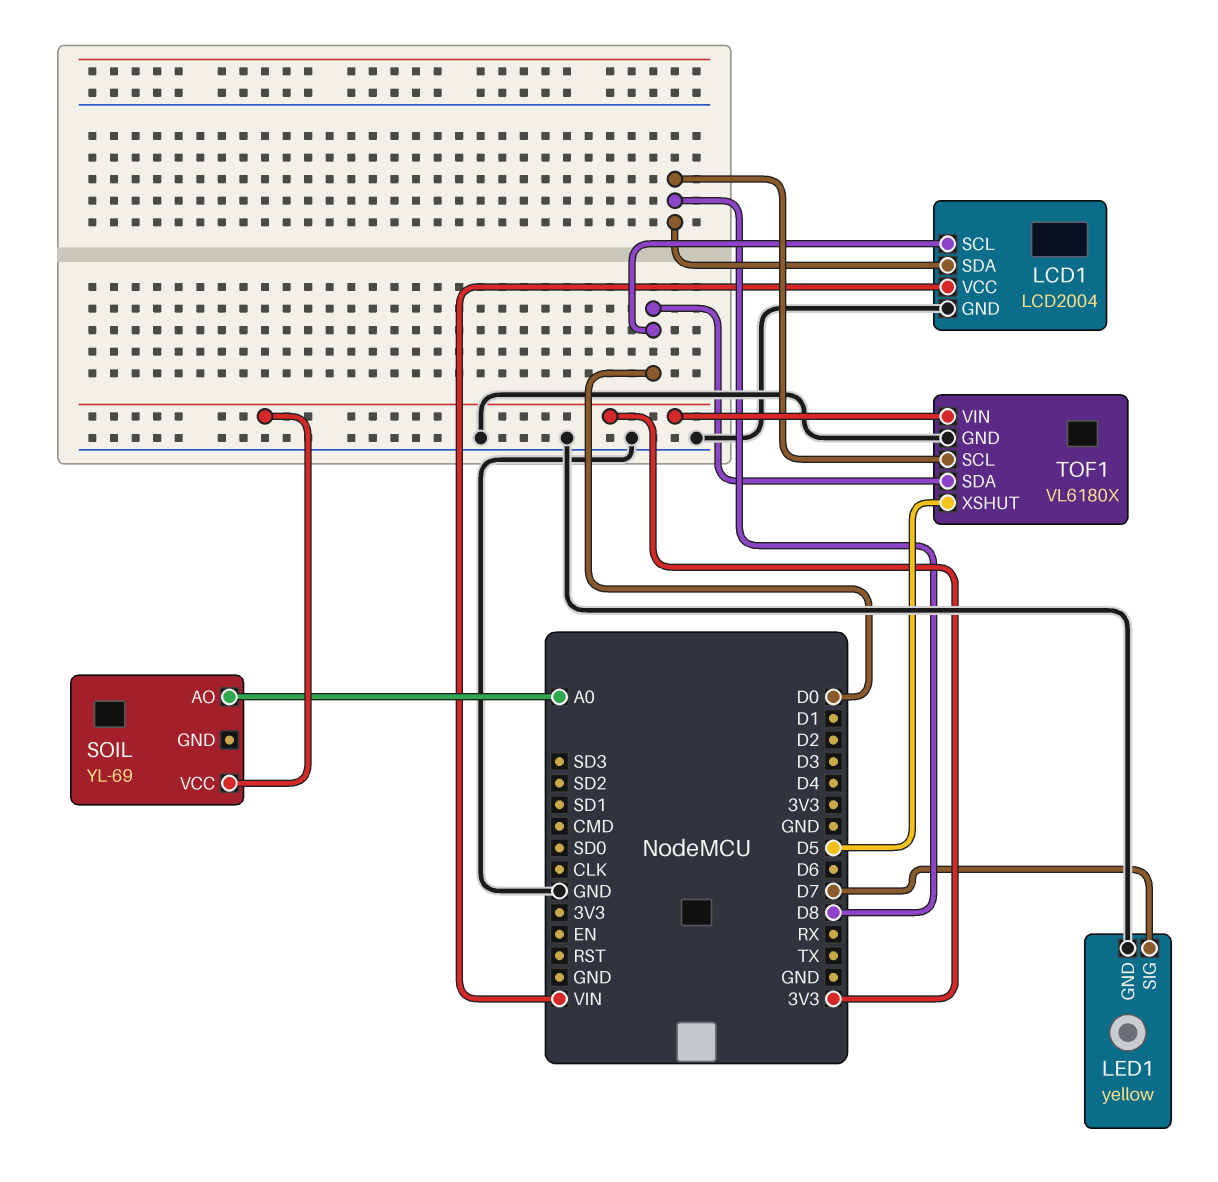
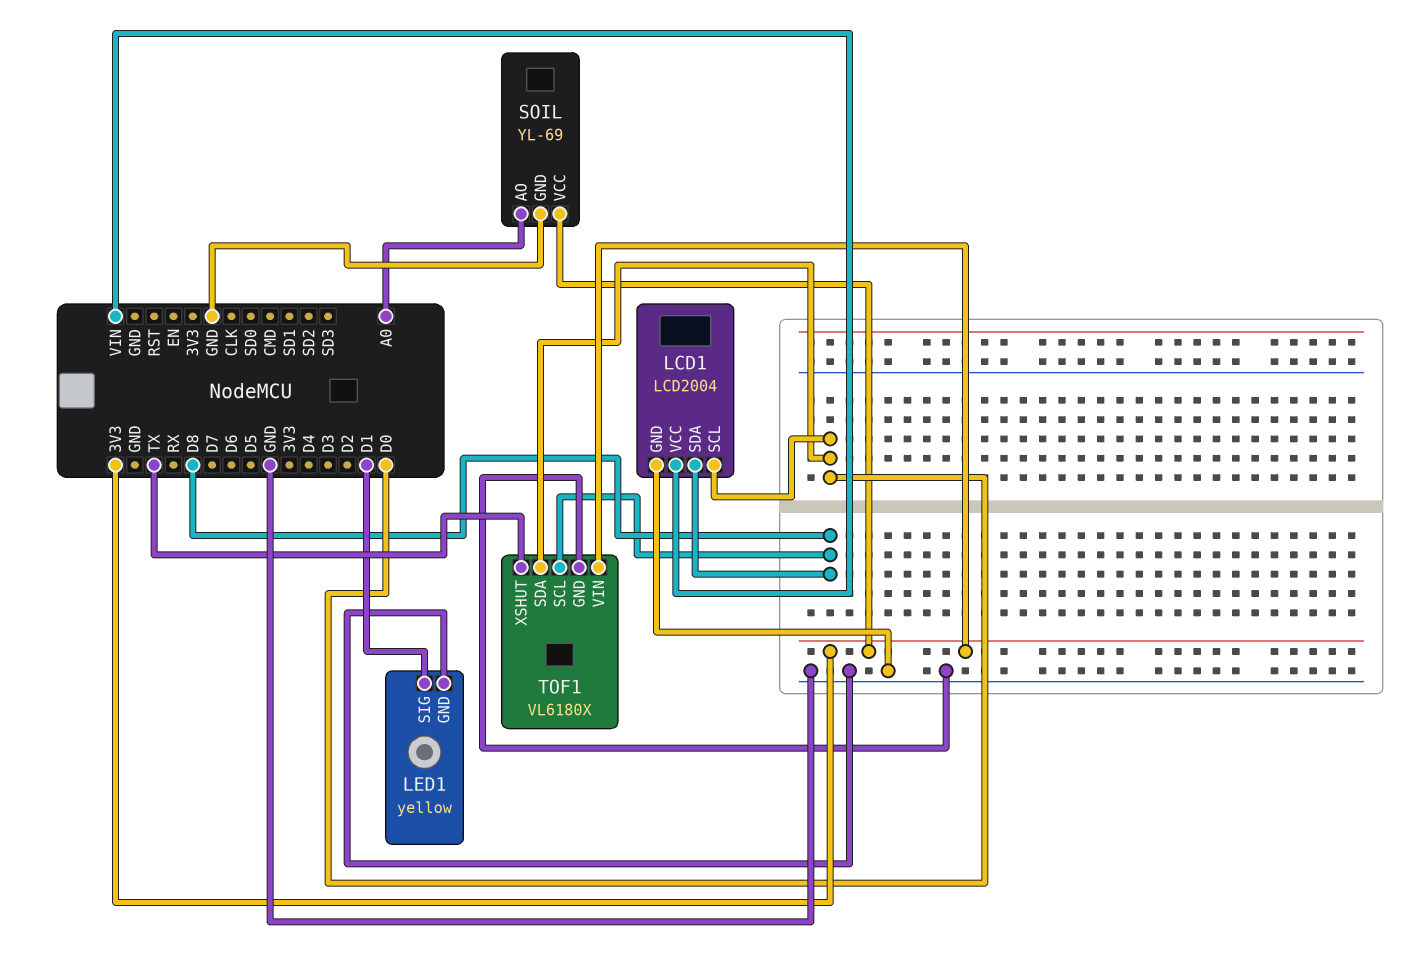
LED1 pin SIG: D7 -> D1
SOIL pin GND: none -> GND
TOF1 pin XSHUT: D5 -> TX

